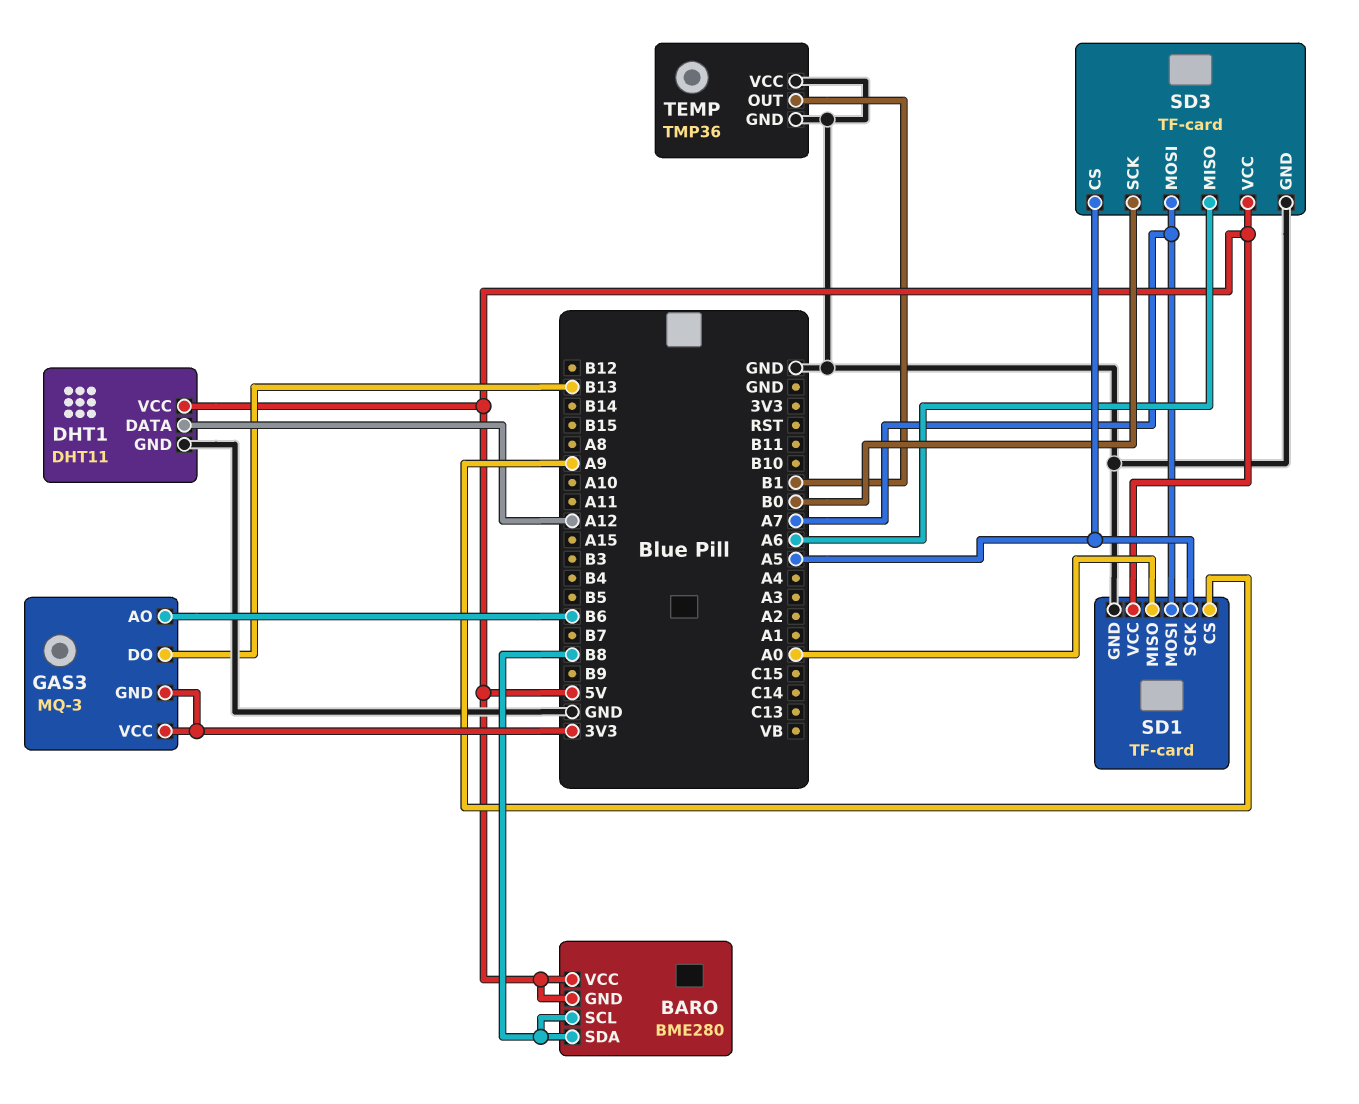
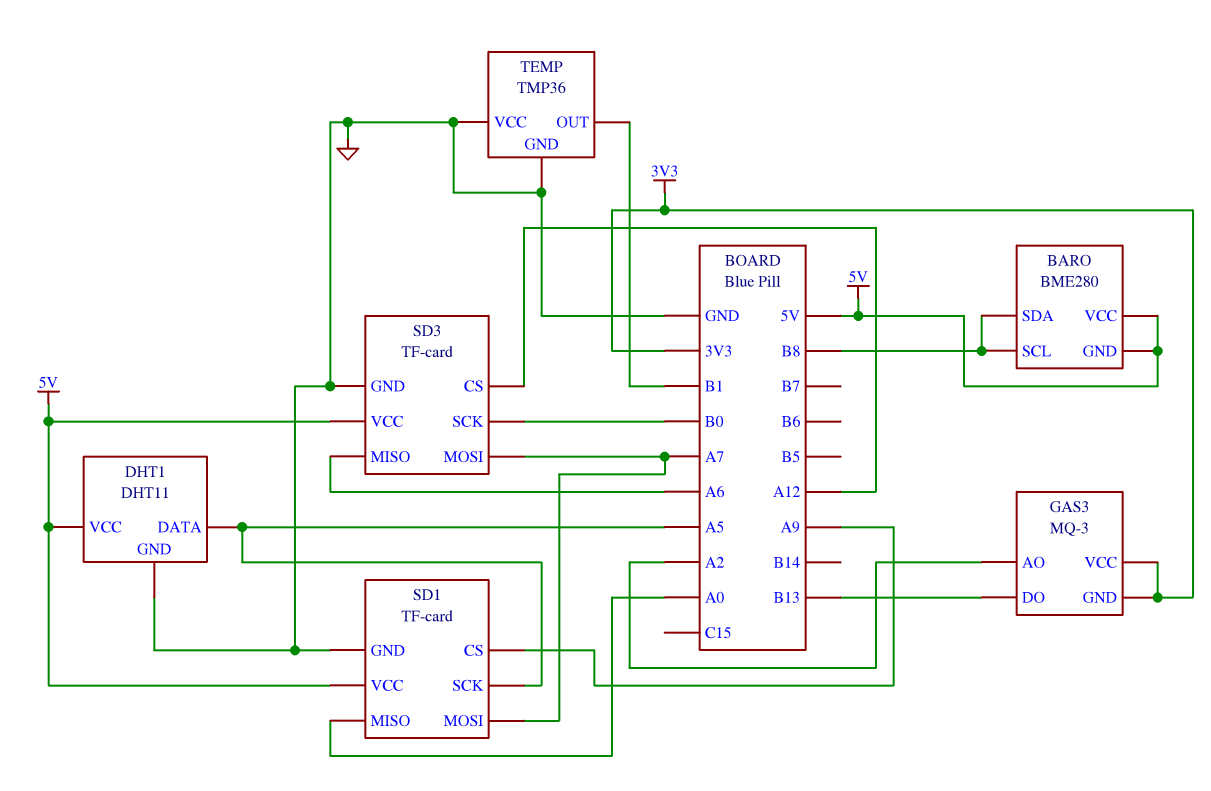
DHT1 pin DATA: A12 -> A5
GAS3 pin AO: B6 -> A2
SD3 pin CS: A5 -> A12

